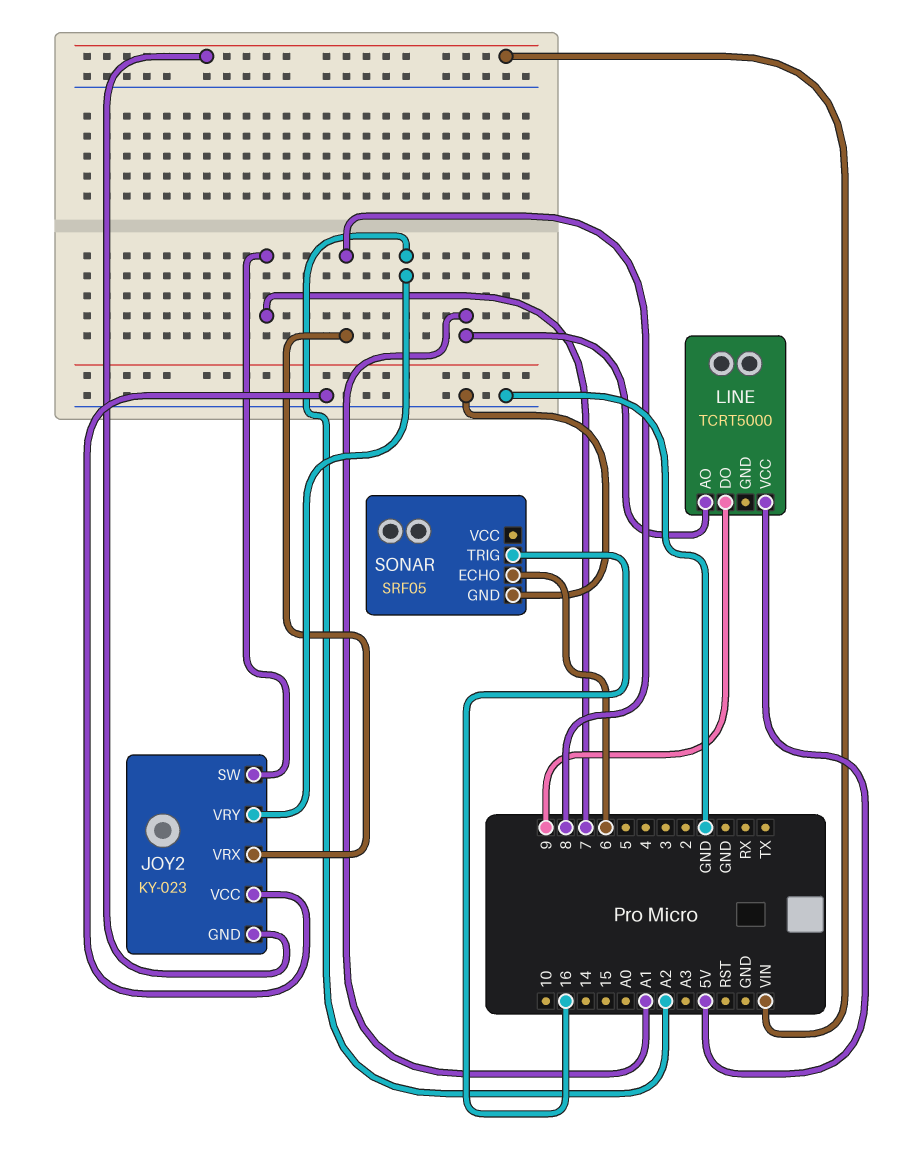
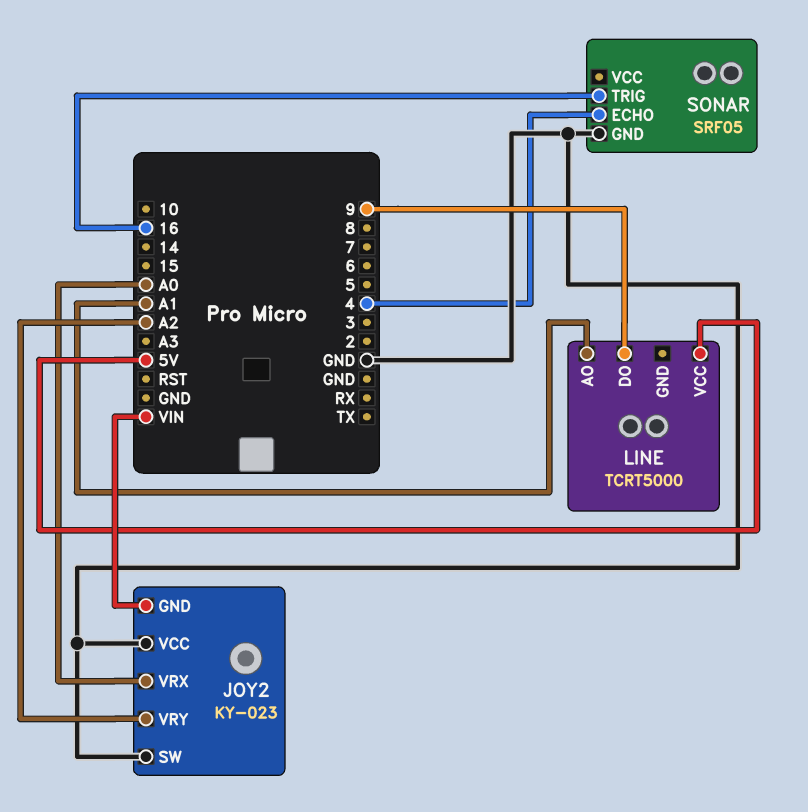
JOY2 pin SW: 7 -> GND
JOY2 pin VRX: 8 -> A0
SONAR pin ECHO: 6 -> 4

